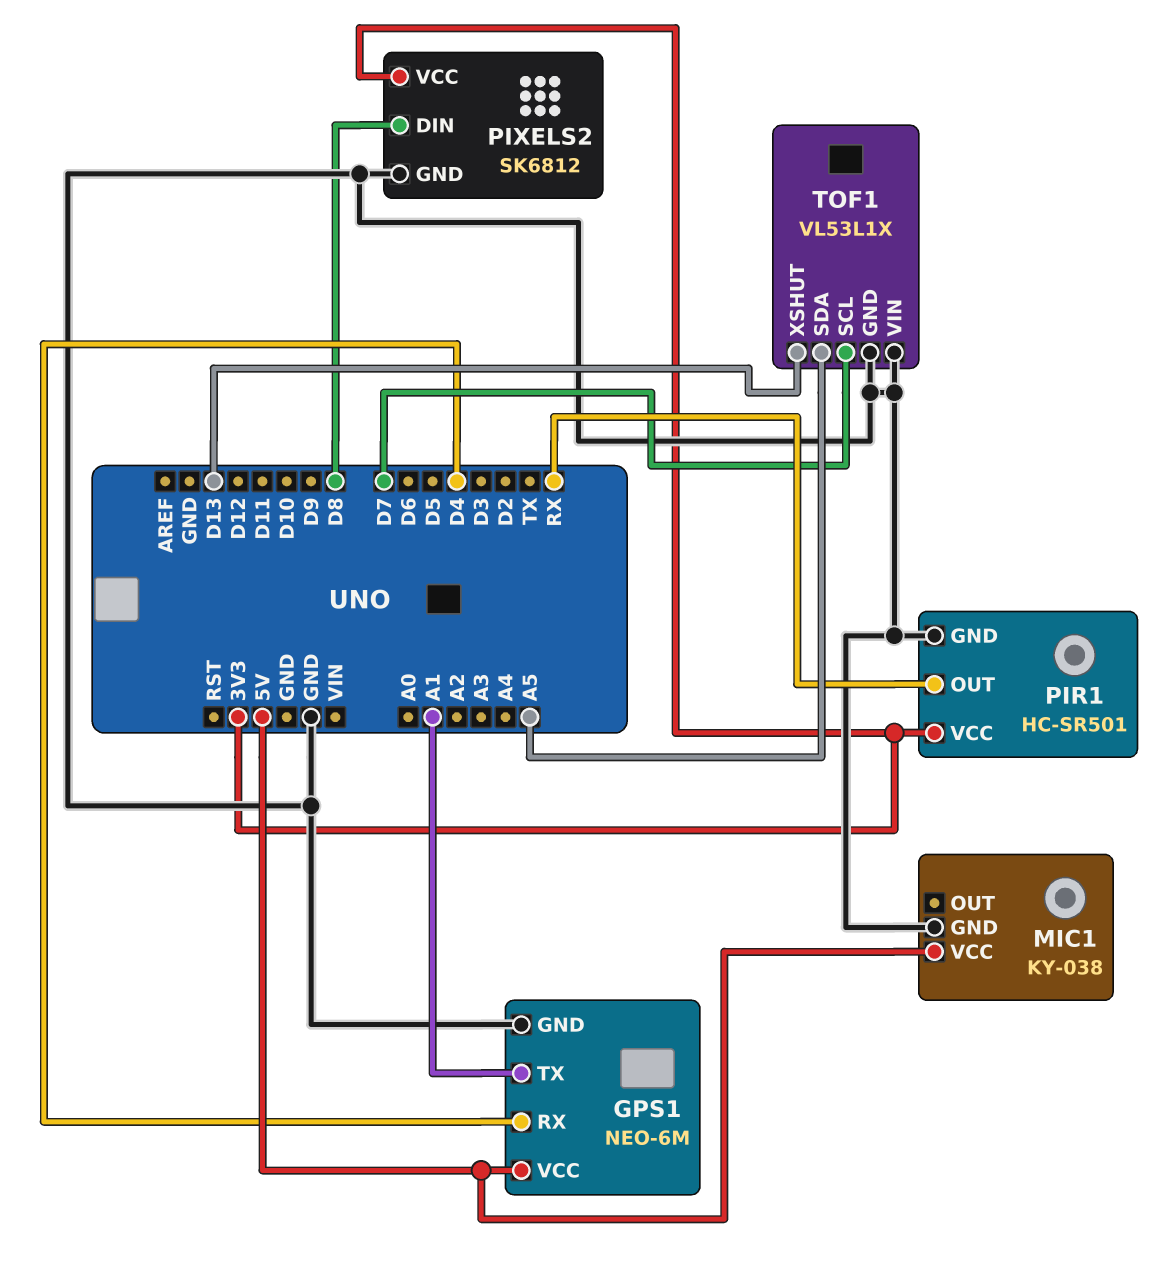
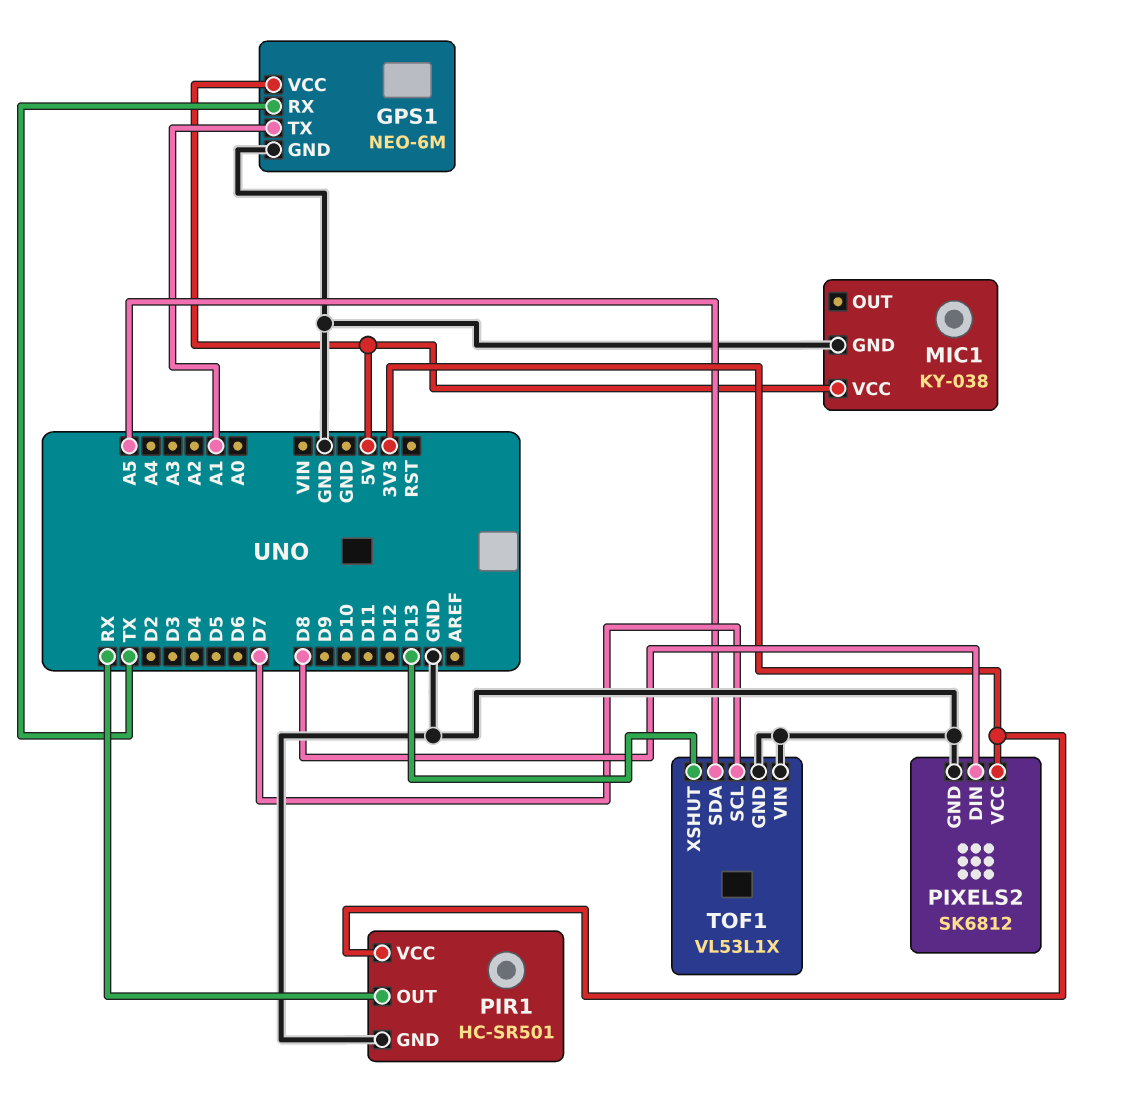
GPS1 pin RX: D4 -> TX

